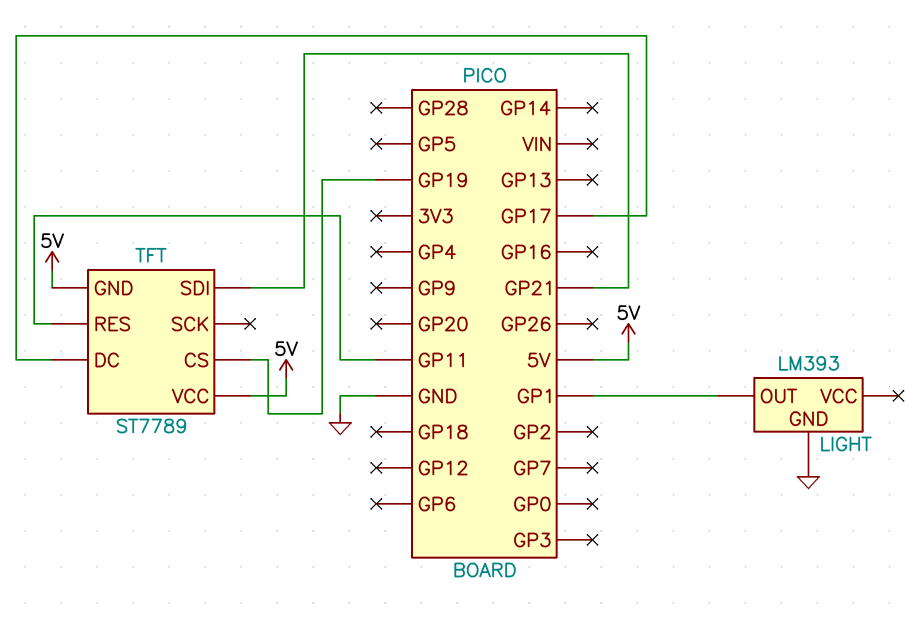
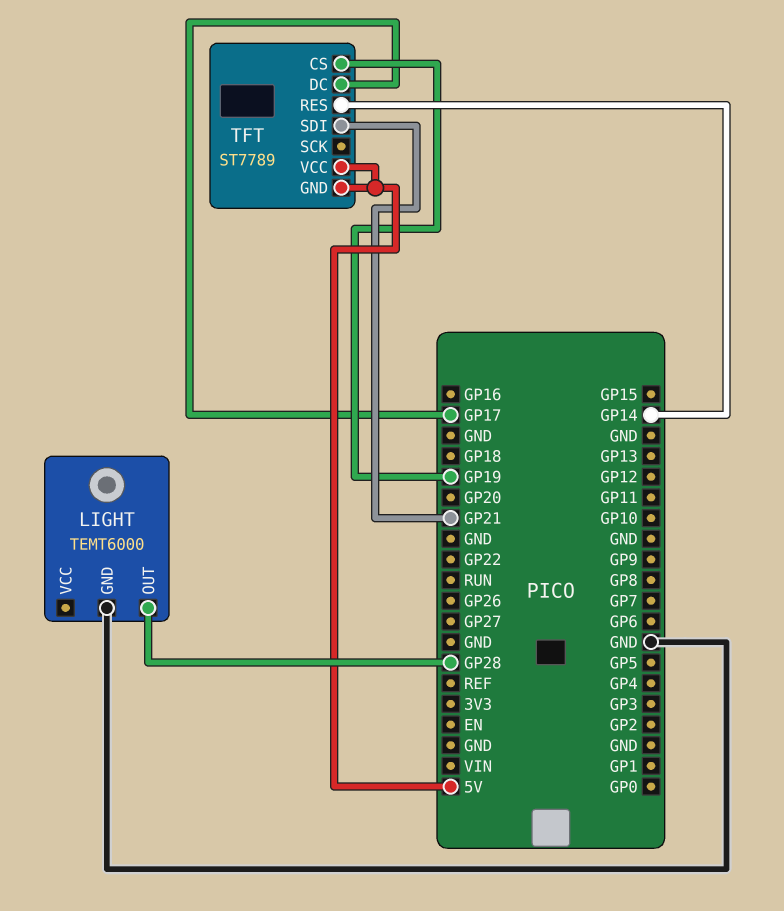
LIGHT: LM393 -> TEMT6000
LIGHT pin OUT: GP1 -> GP28
TFT pin RES: GP11 -> GP14

